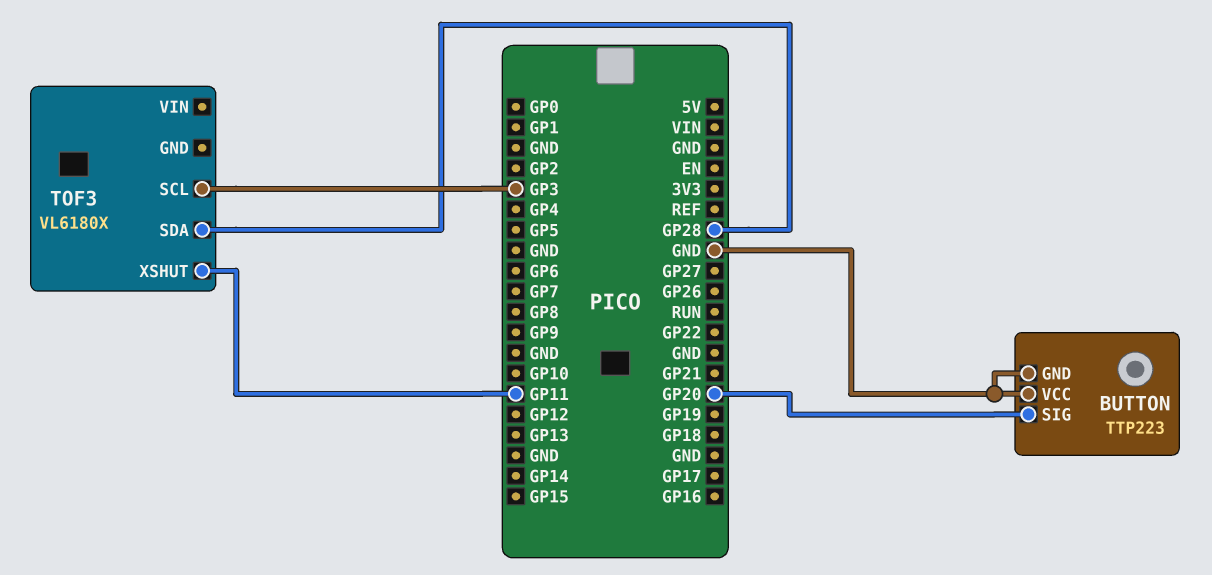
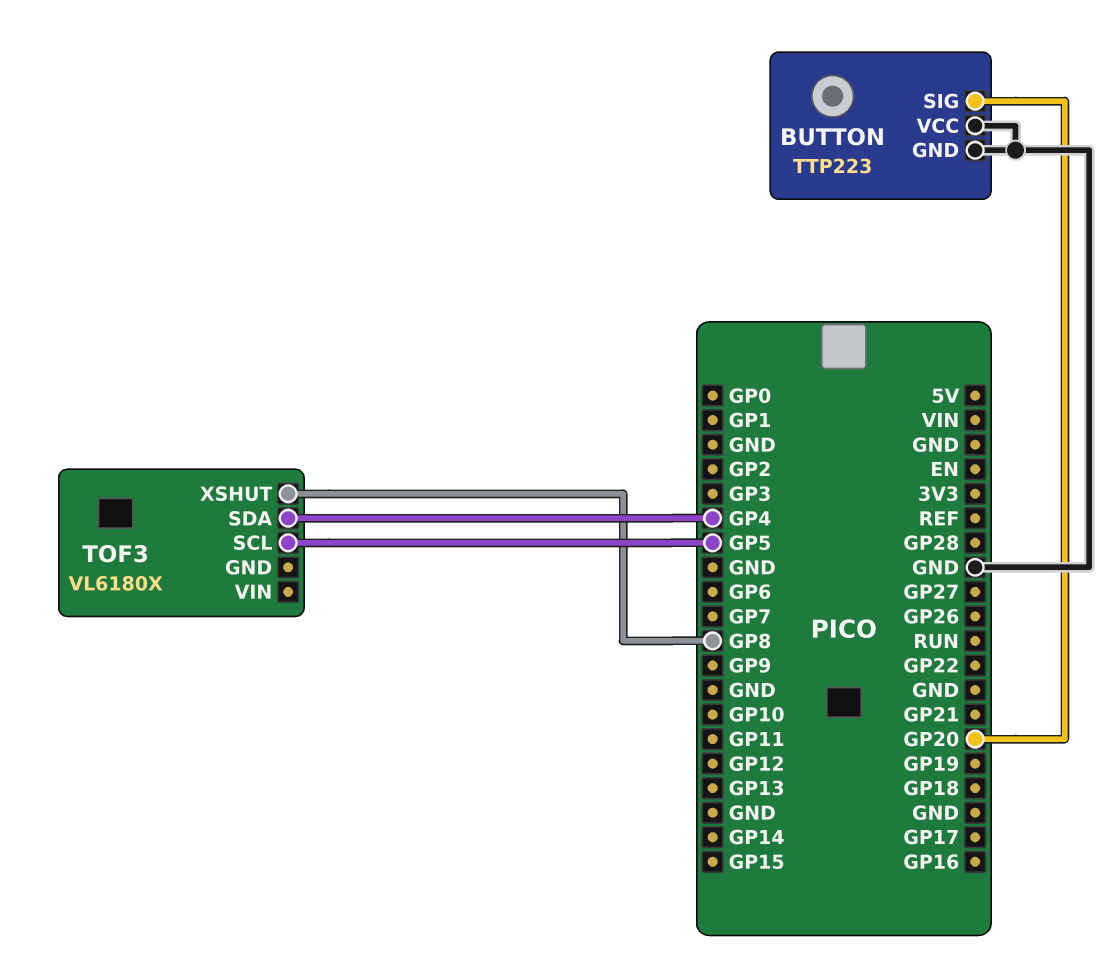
TOF3 pin SCL: GP3 -> GP5
TOF3 pin SDA: GP28 -> GP4
TOF3 pin XSHUT: GP11 -> GP8

